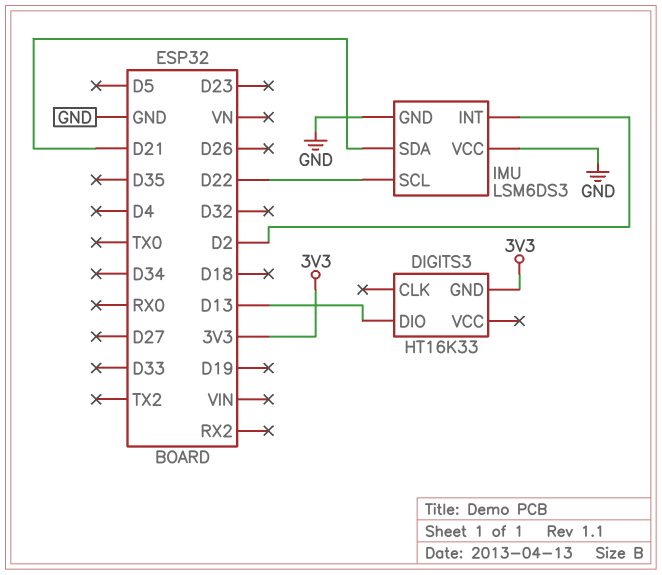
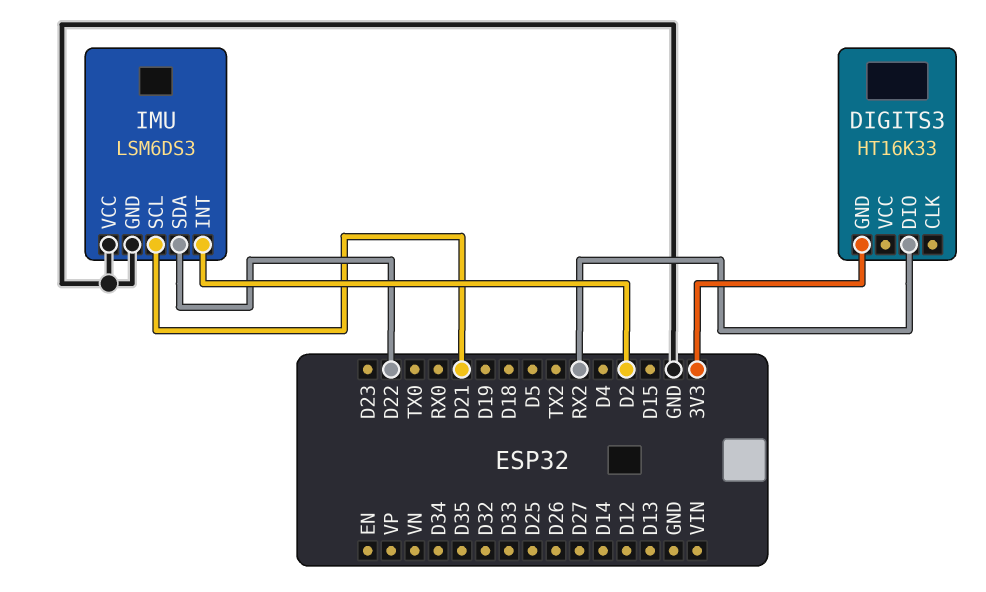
DIGITS3 pin DIO: D13 -> RX2
IMU pin SCL: D22 -> D21
IMU pin SDA: D21 -> D22

